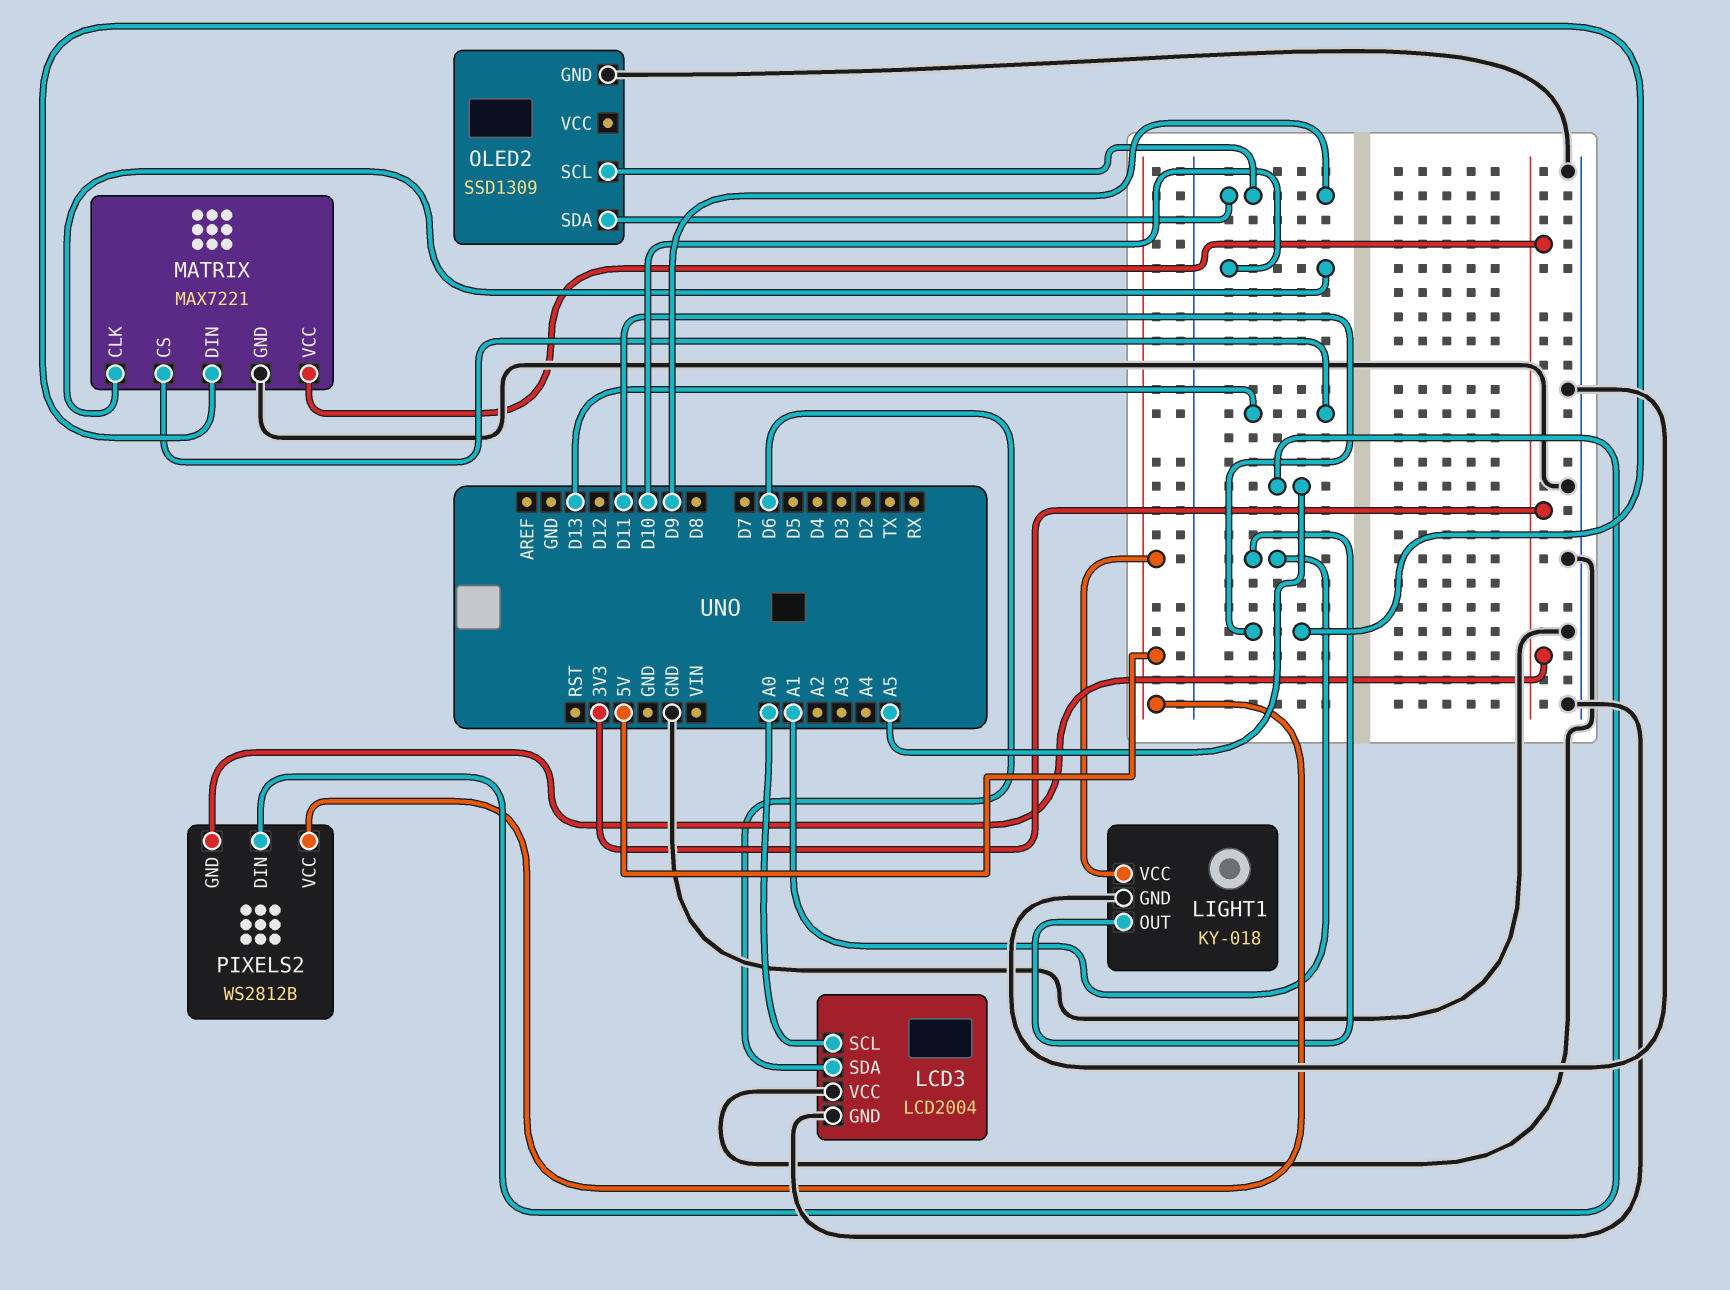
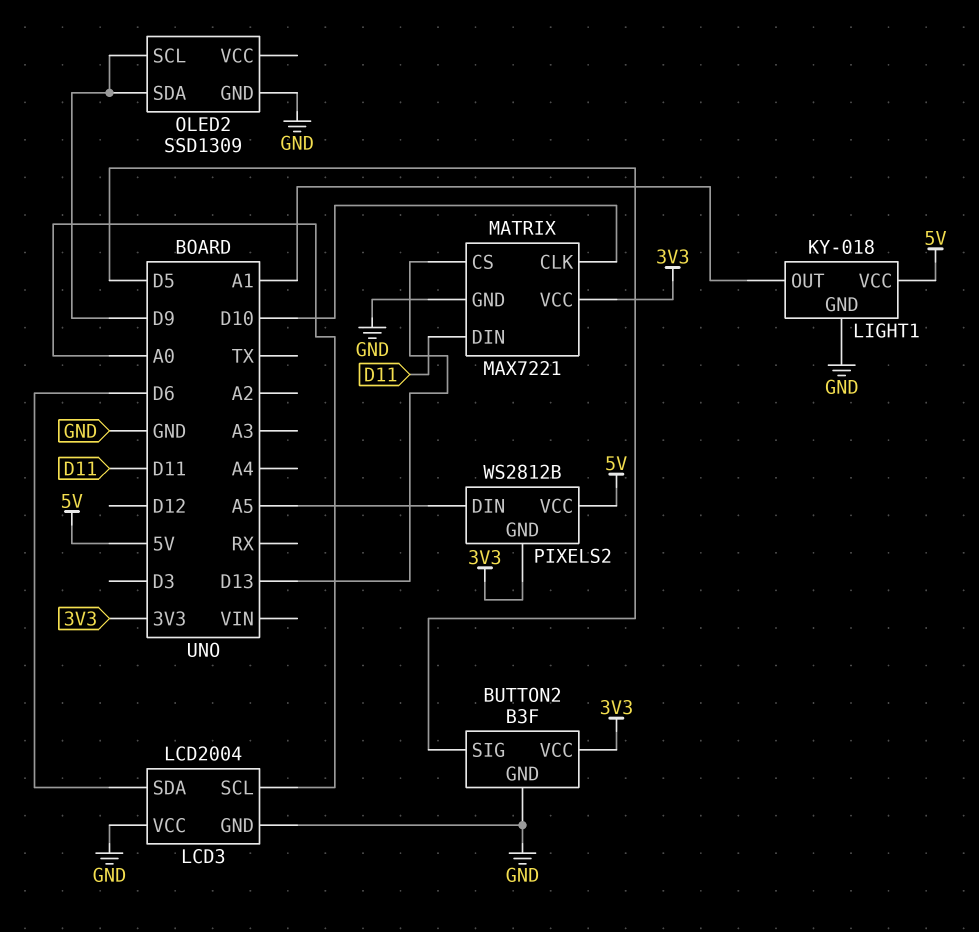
BUTTON2: none -> B3F
BUTTON2 pin GND: none -> GND
BUTTON2 pin SIG: none -> D5
BUTTON2 pin VCC: none -> 3V3

